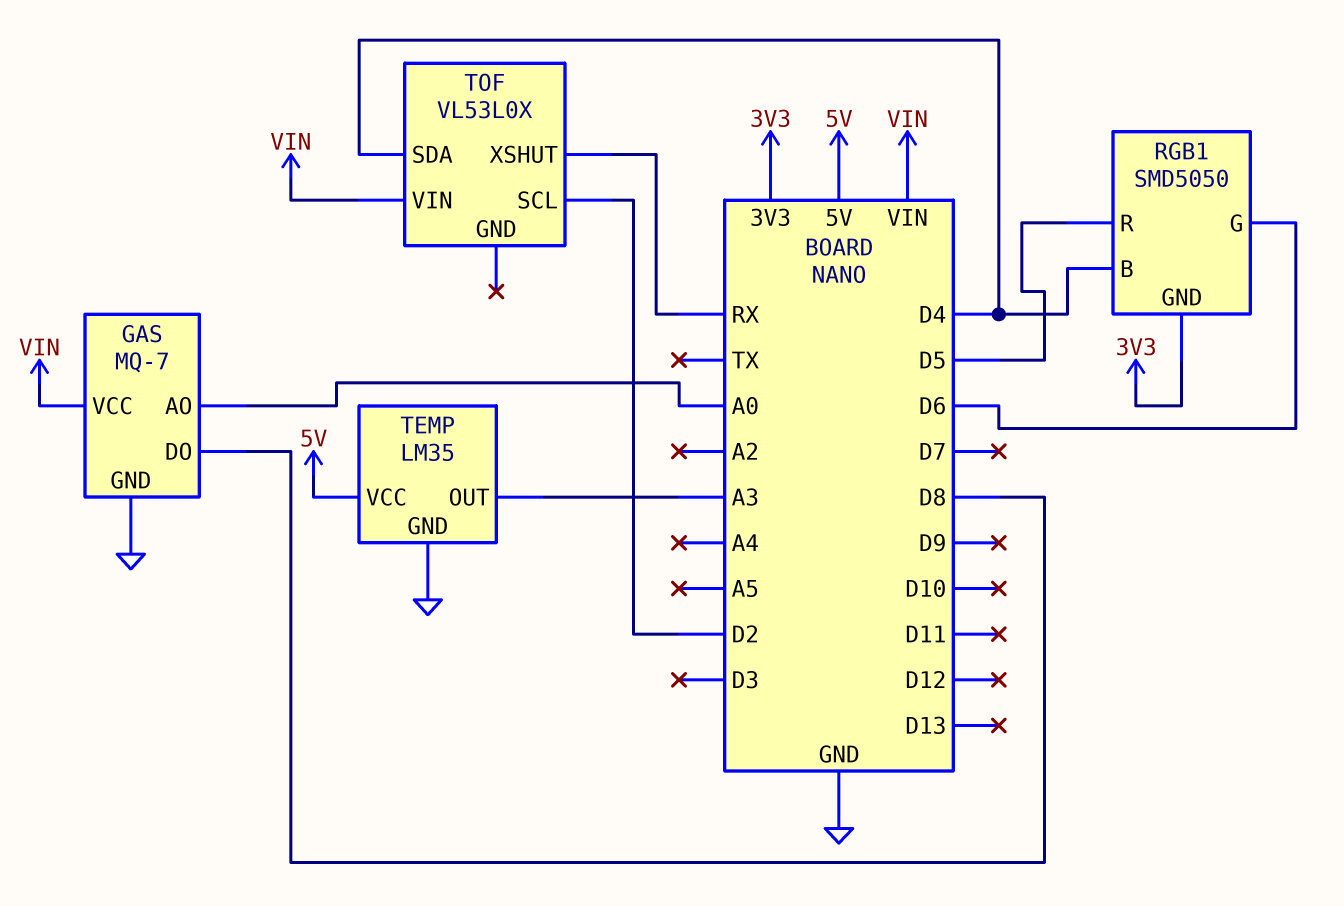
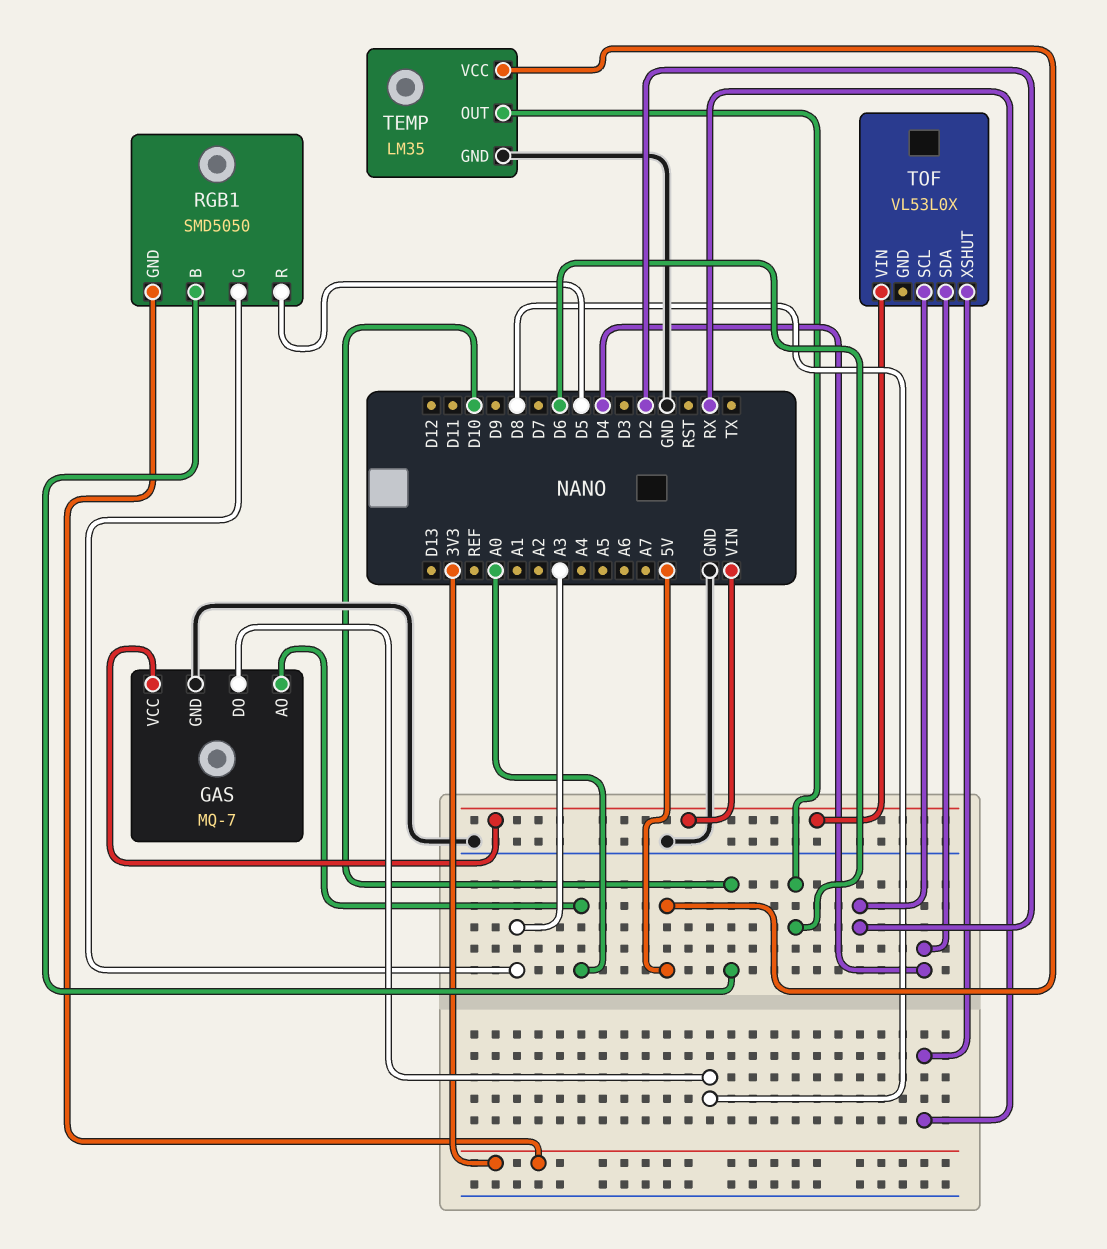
RGB1 pin B: D4 -> D10
RGB1 pin G: D6 -> A3
TEMP pin OUT: A3 -> D6

